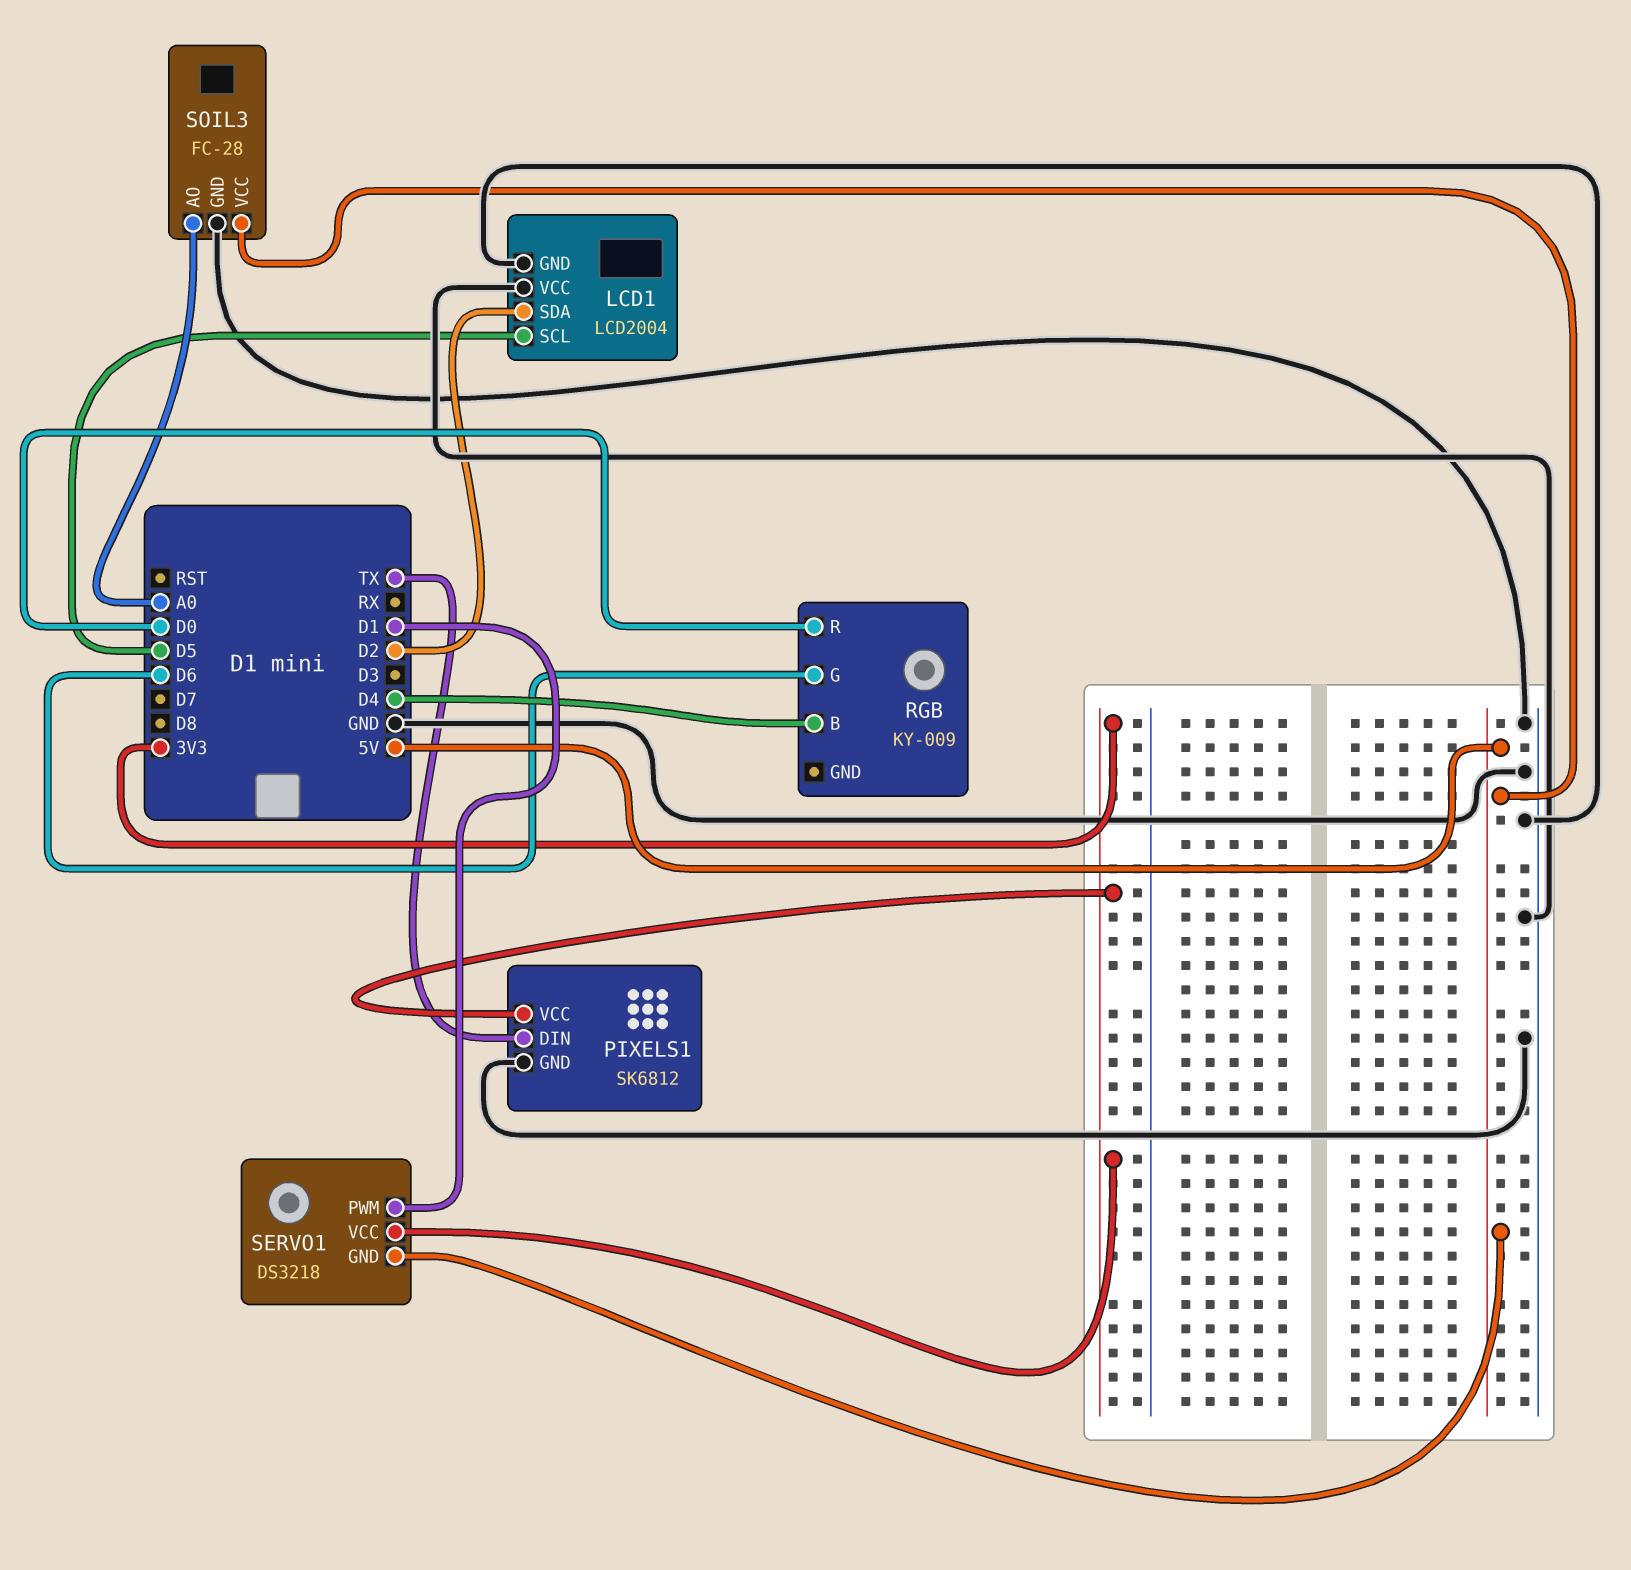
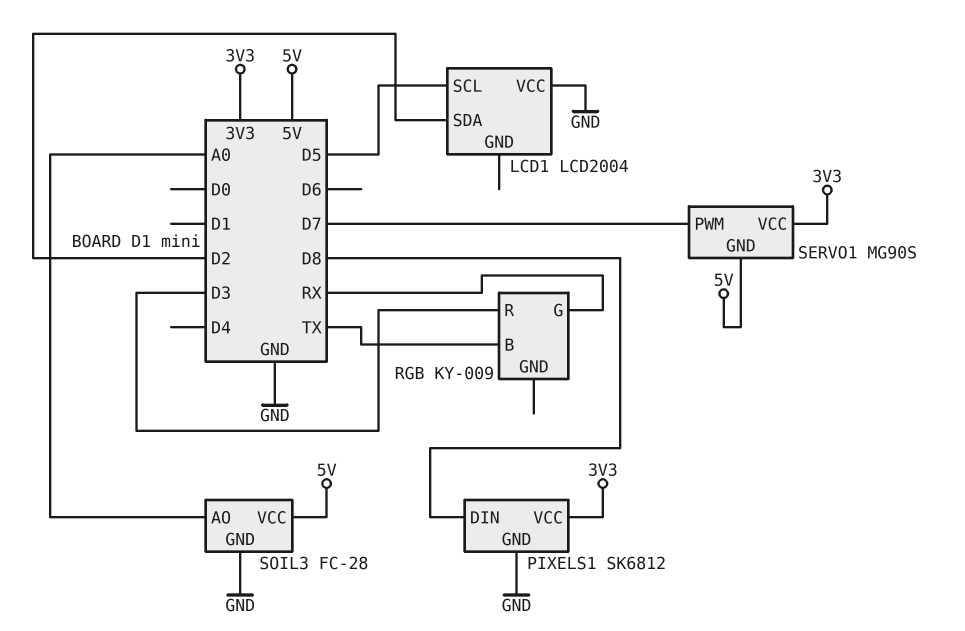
LCD1 pin GND: GND -> none
PIXELS1 pin DIN: TX -> D8
RGB pin B: D4 -> TX
RGB pin G: D6 -> RX
RGB pin R: D0 -> D3
SERVO1: DS3218 -> MG90S
SERVO1 pin PWM: D1 -> D7

